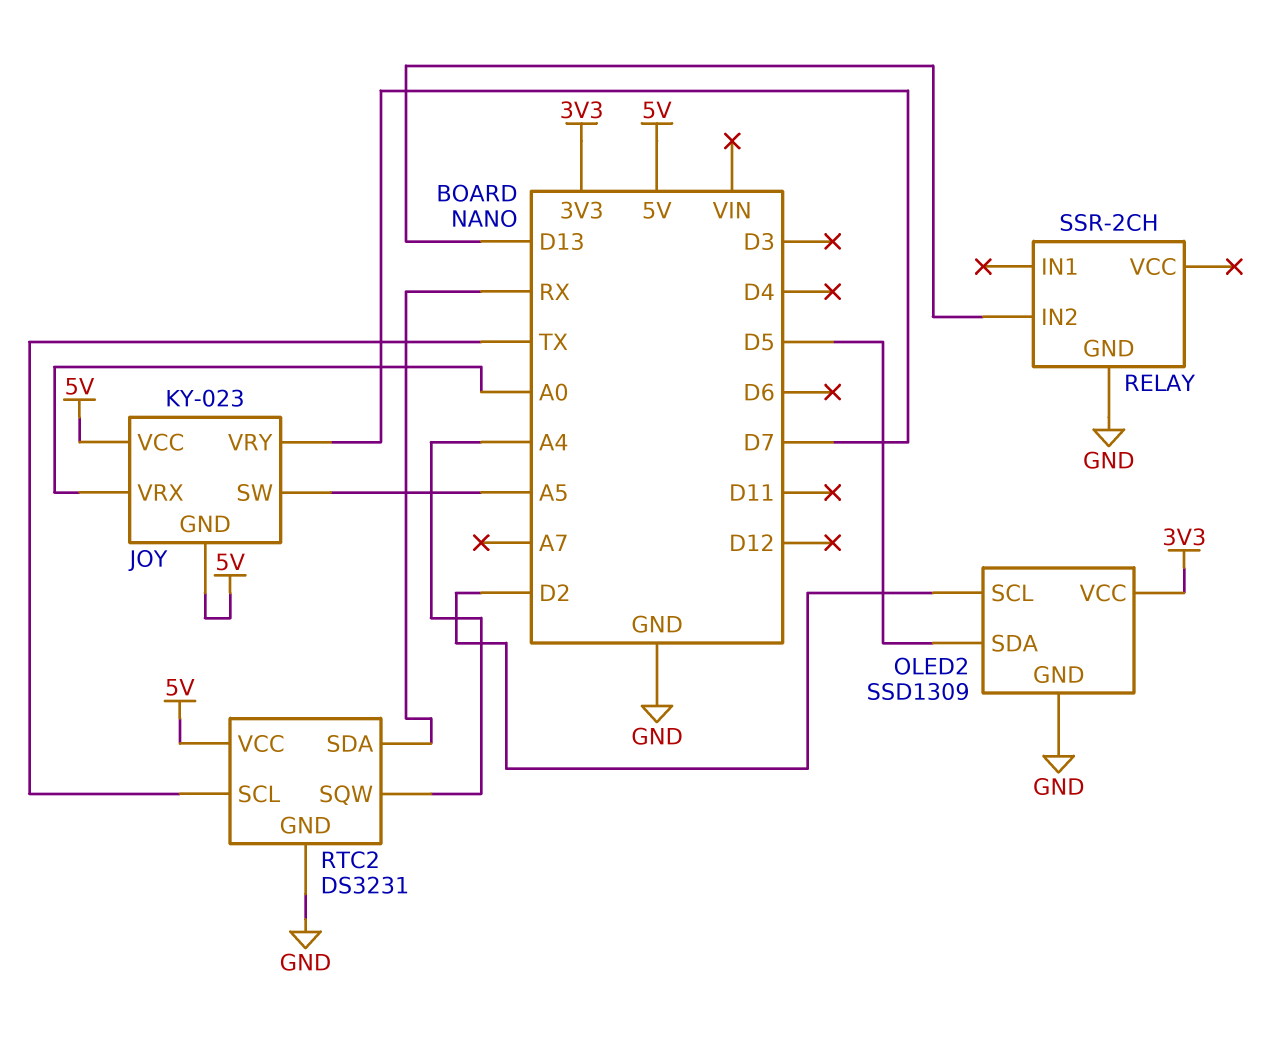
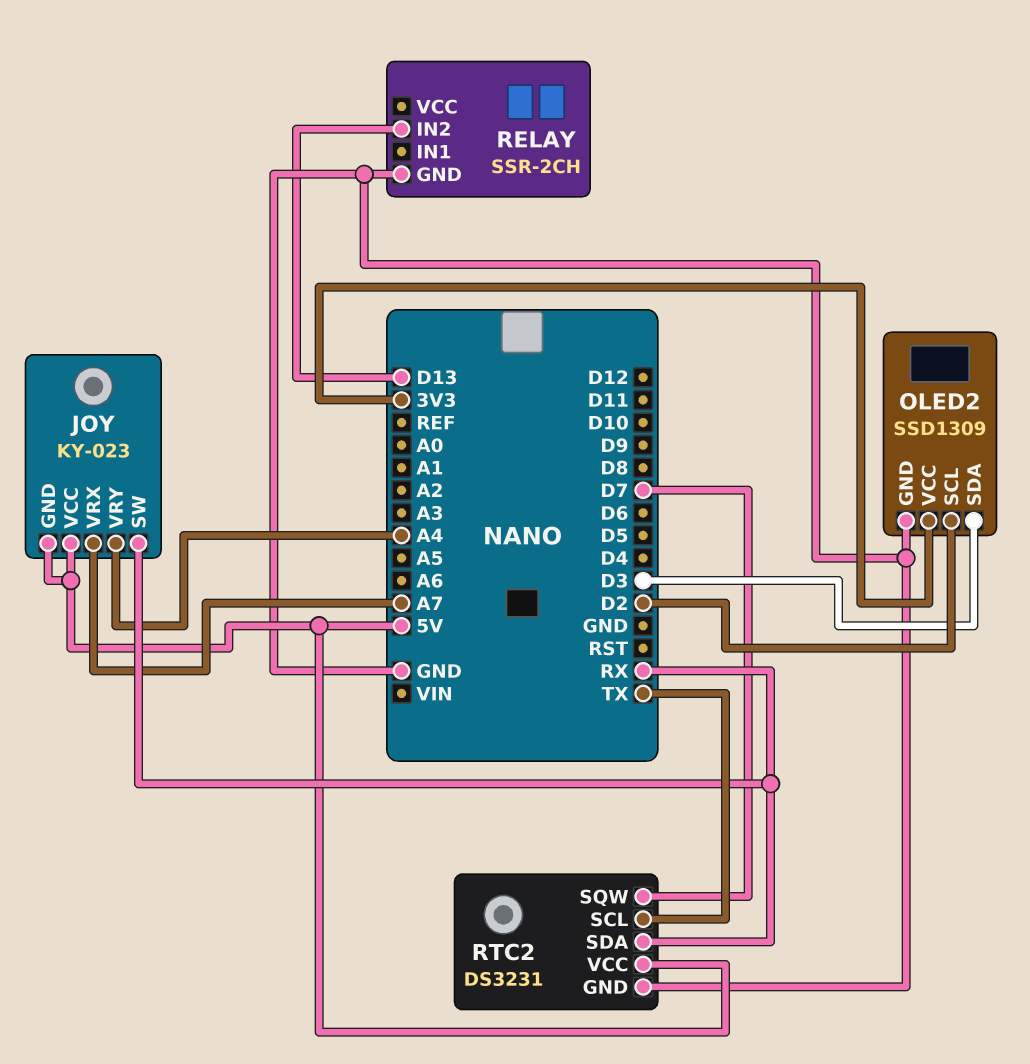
JOY pin SW: A5 -> RX
JOY pin VRX: A0 -> A7
JOY pin VRY: D7 -> A4
OLED2 pin SDA: D5 -> D3
RTC2 pin SQW: A4 -> D7

